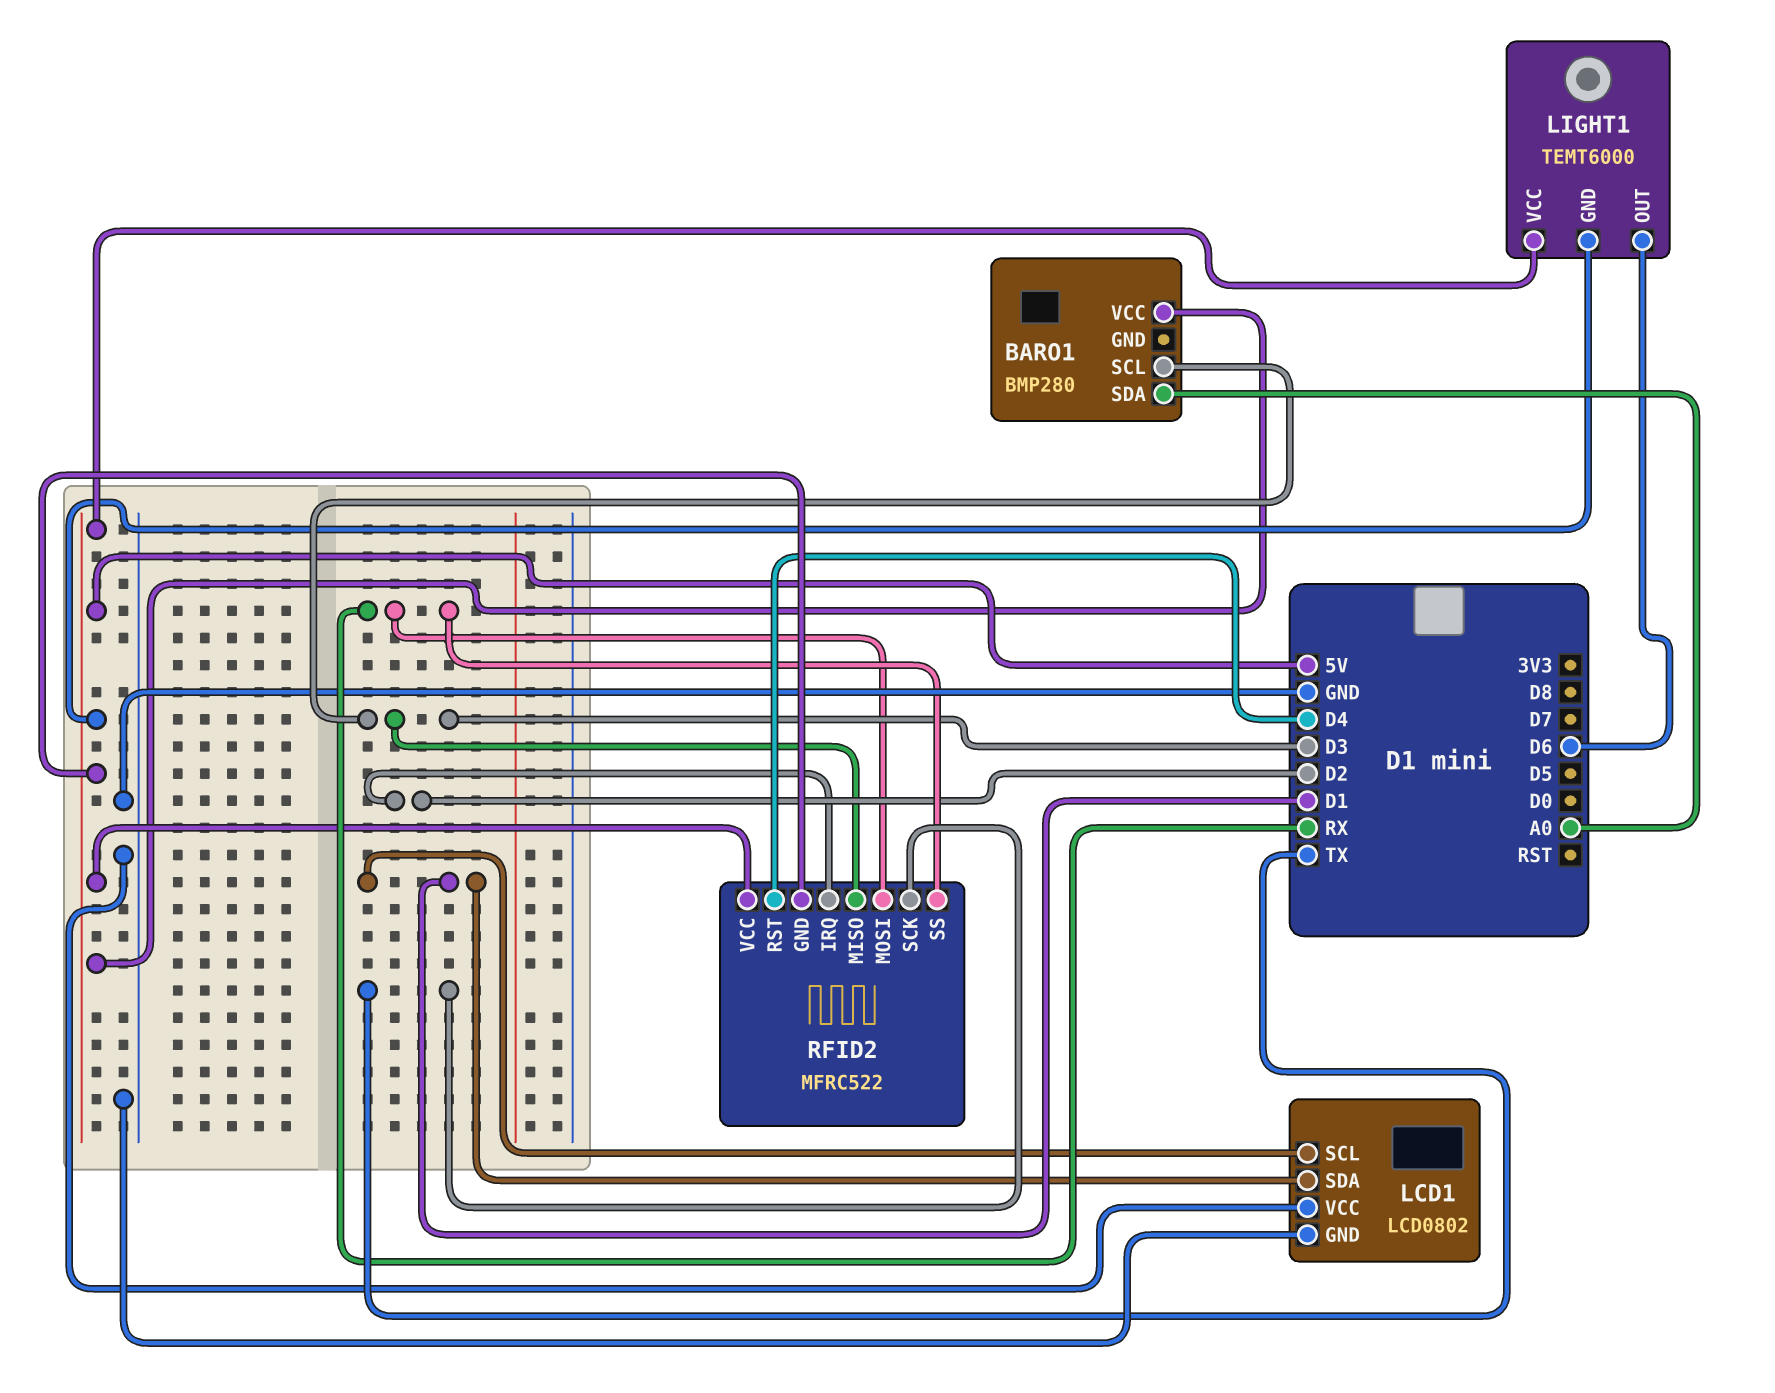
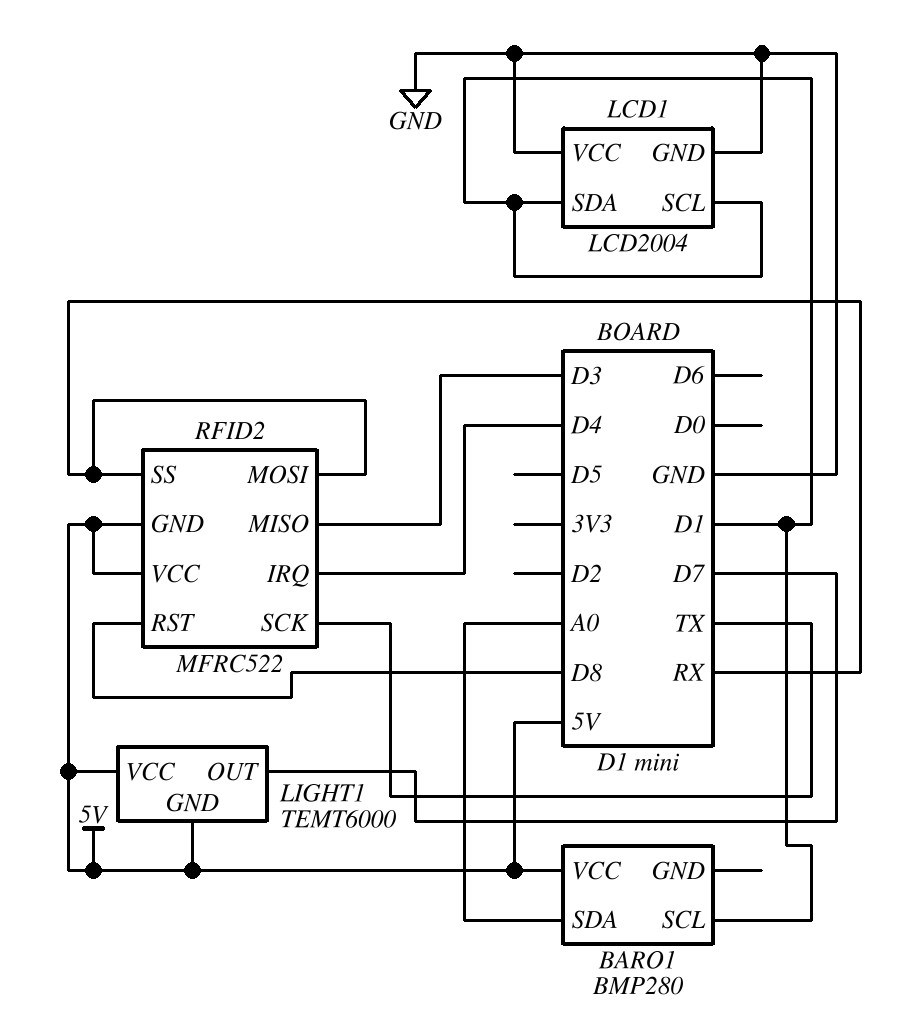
BARO1 pin SCL: D3 -> D1
LCD1: LCD0802 -> LCD2004
LIGHT1 pin OUT: D6 -> D7
RFID2 pin IRQ: D2 -> D4
RFID2 pin RST: D4 -> D8

